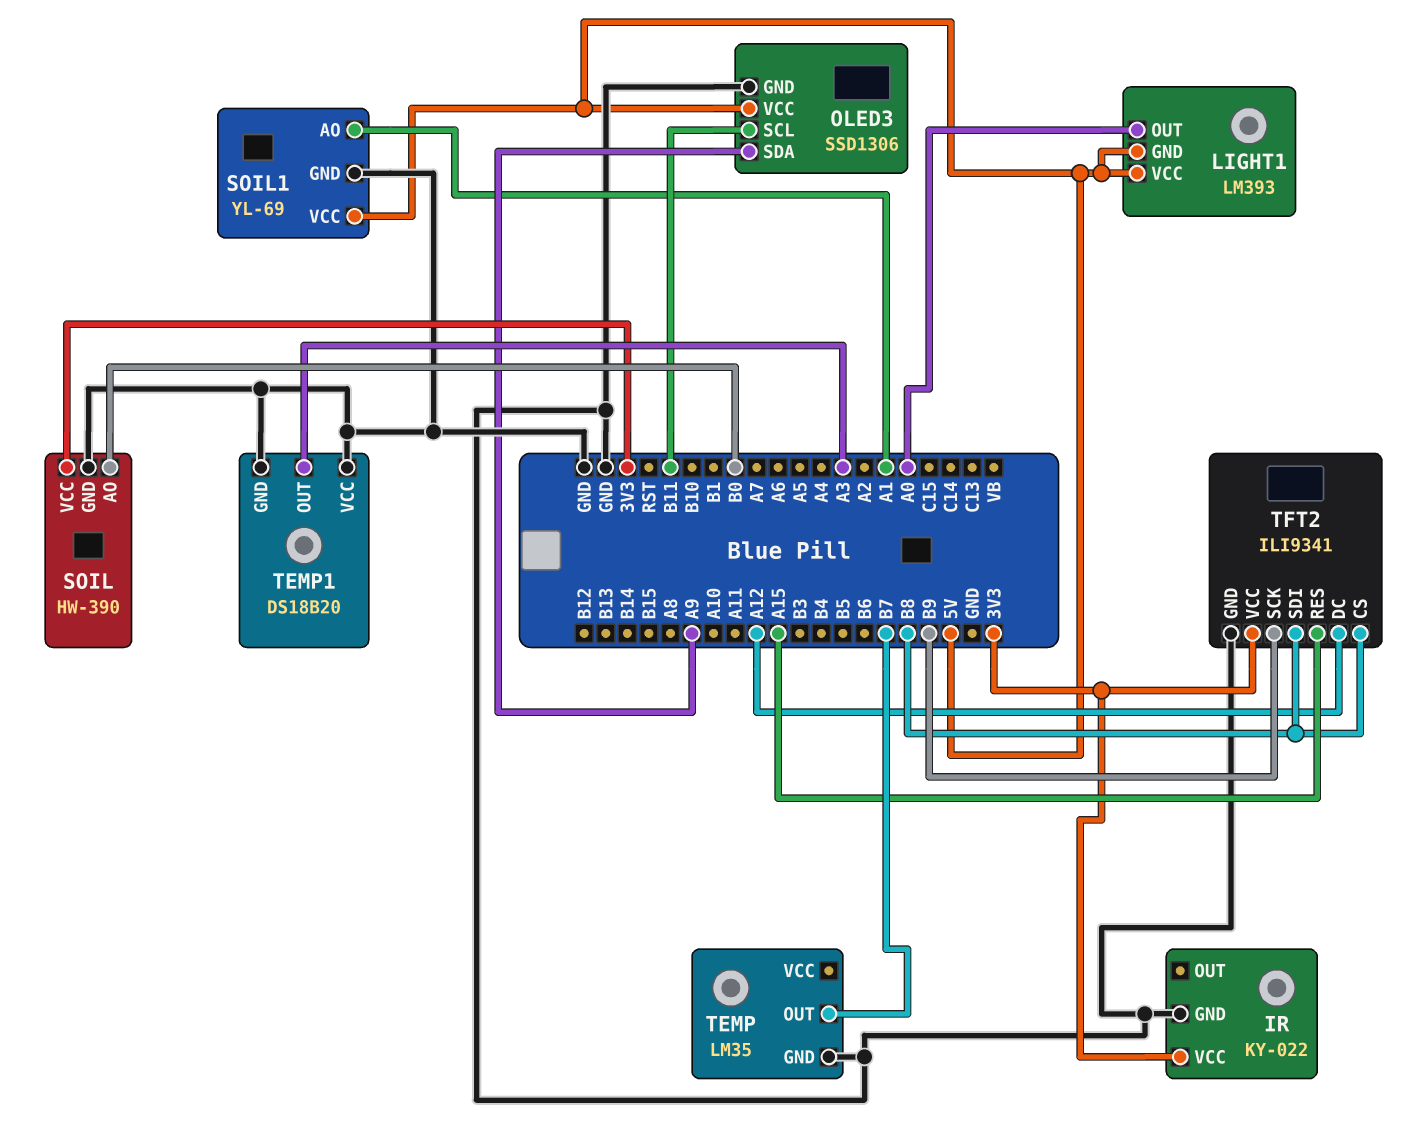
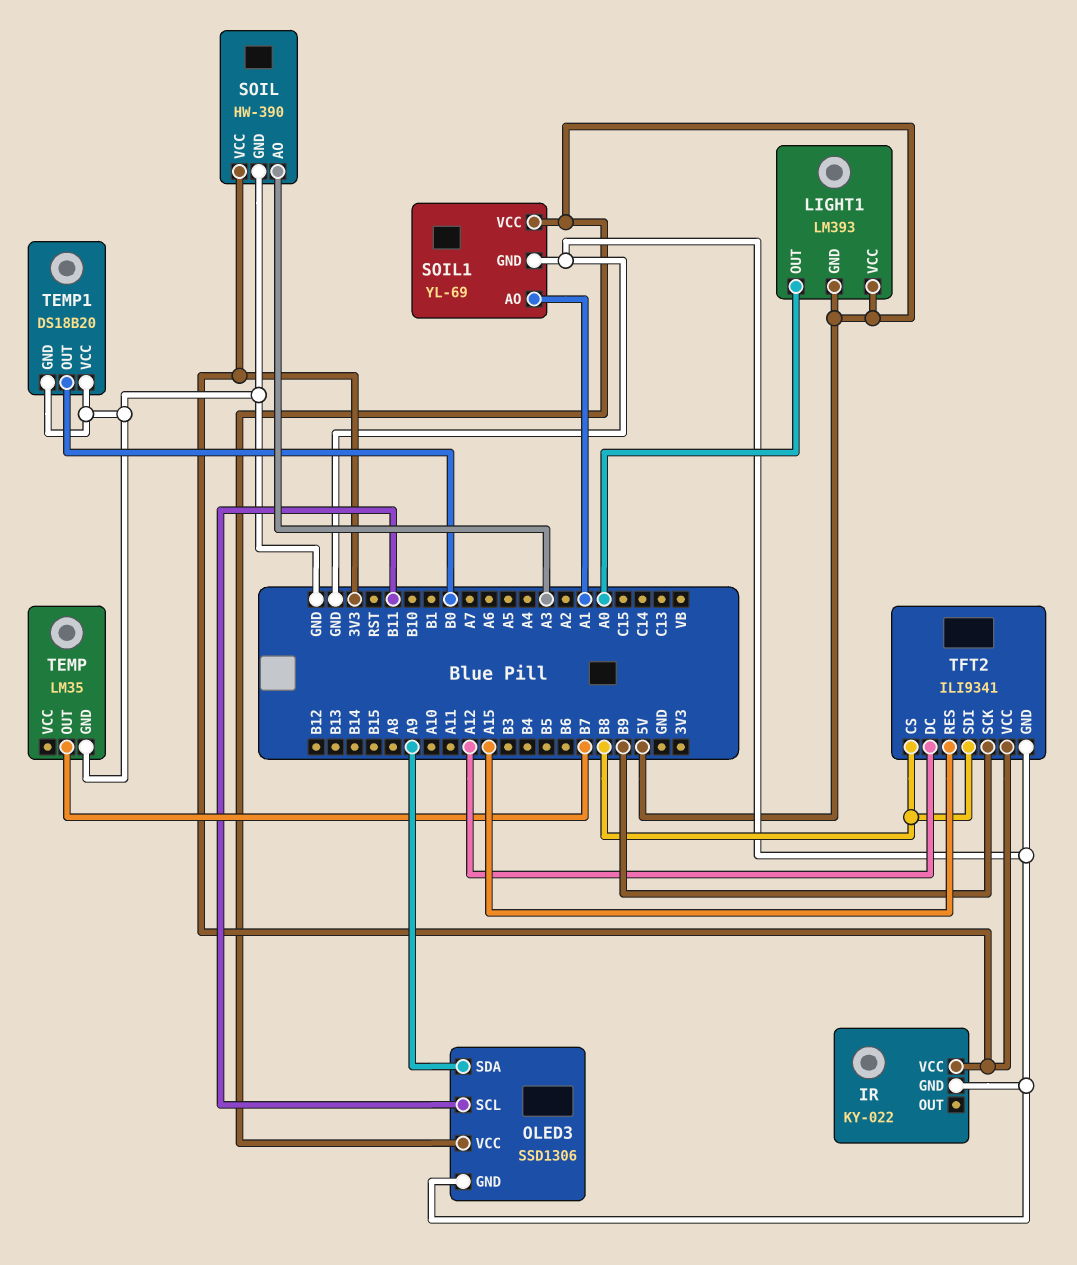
SOIL pin AO: B0 -> A3
TEMP1 pin OUT: A3 -> B0

